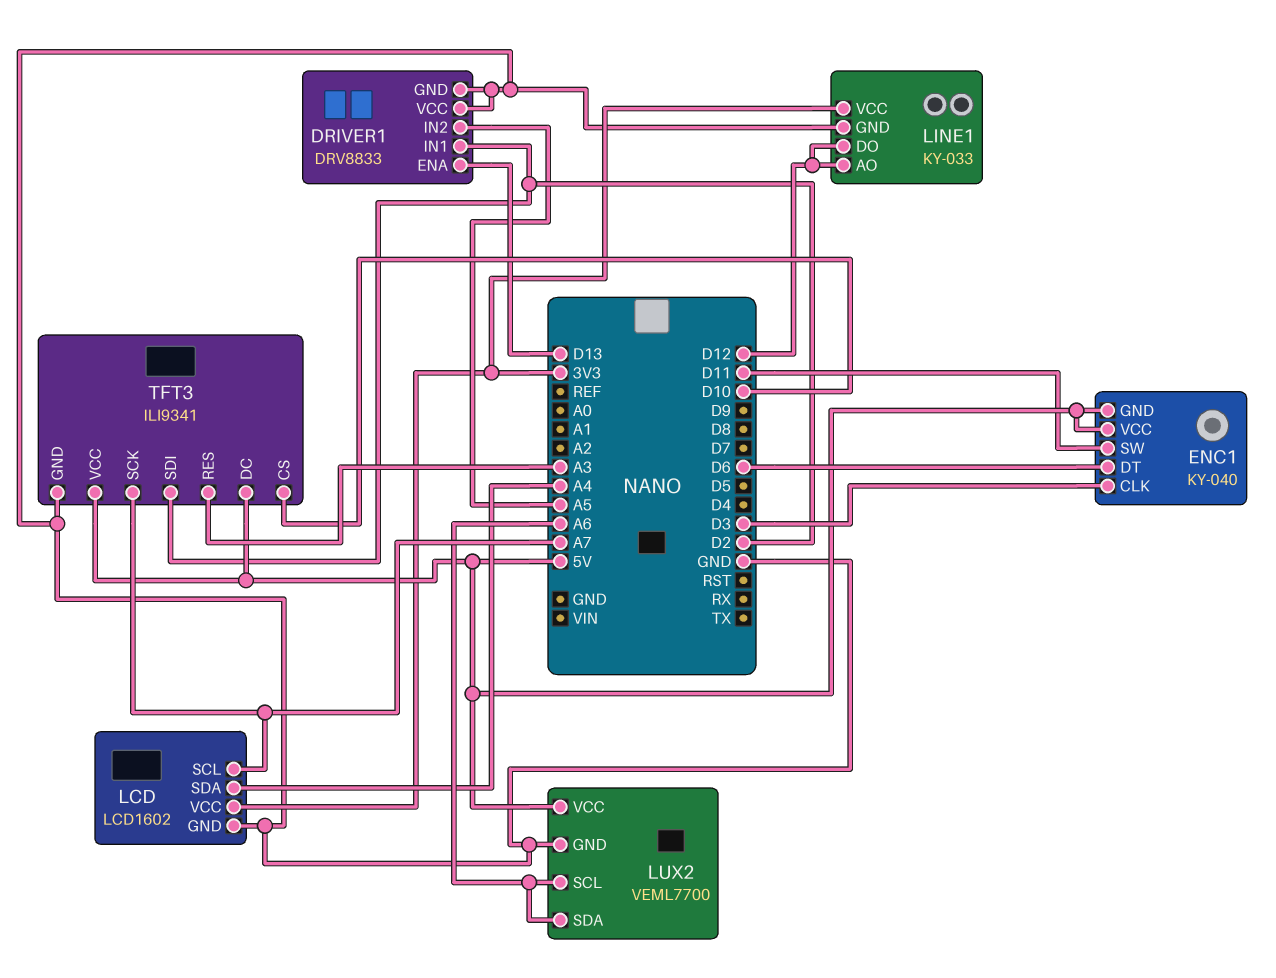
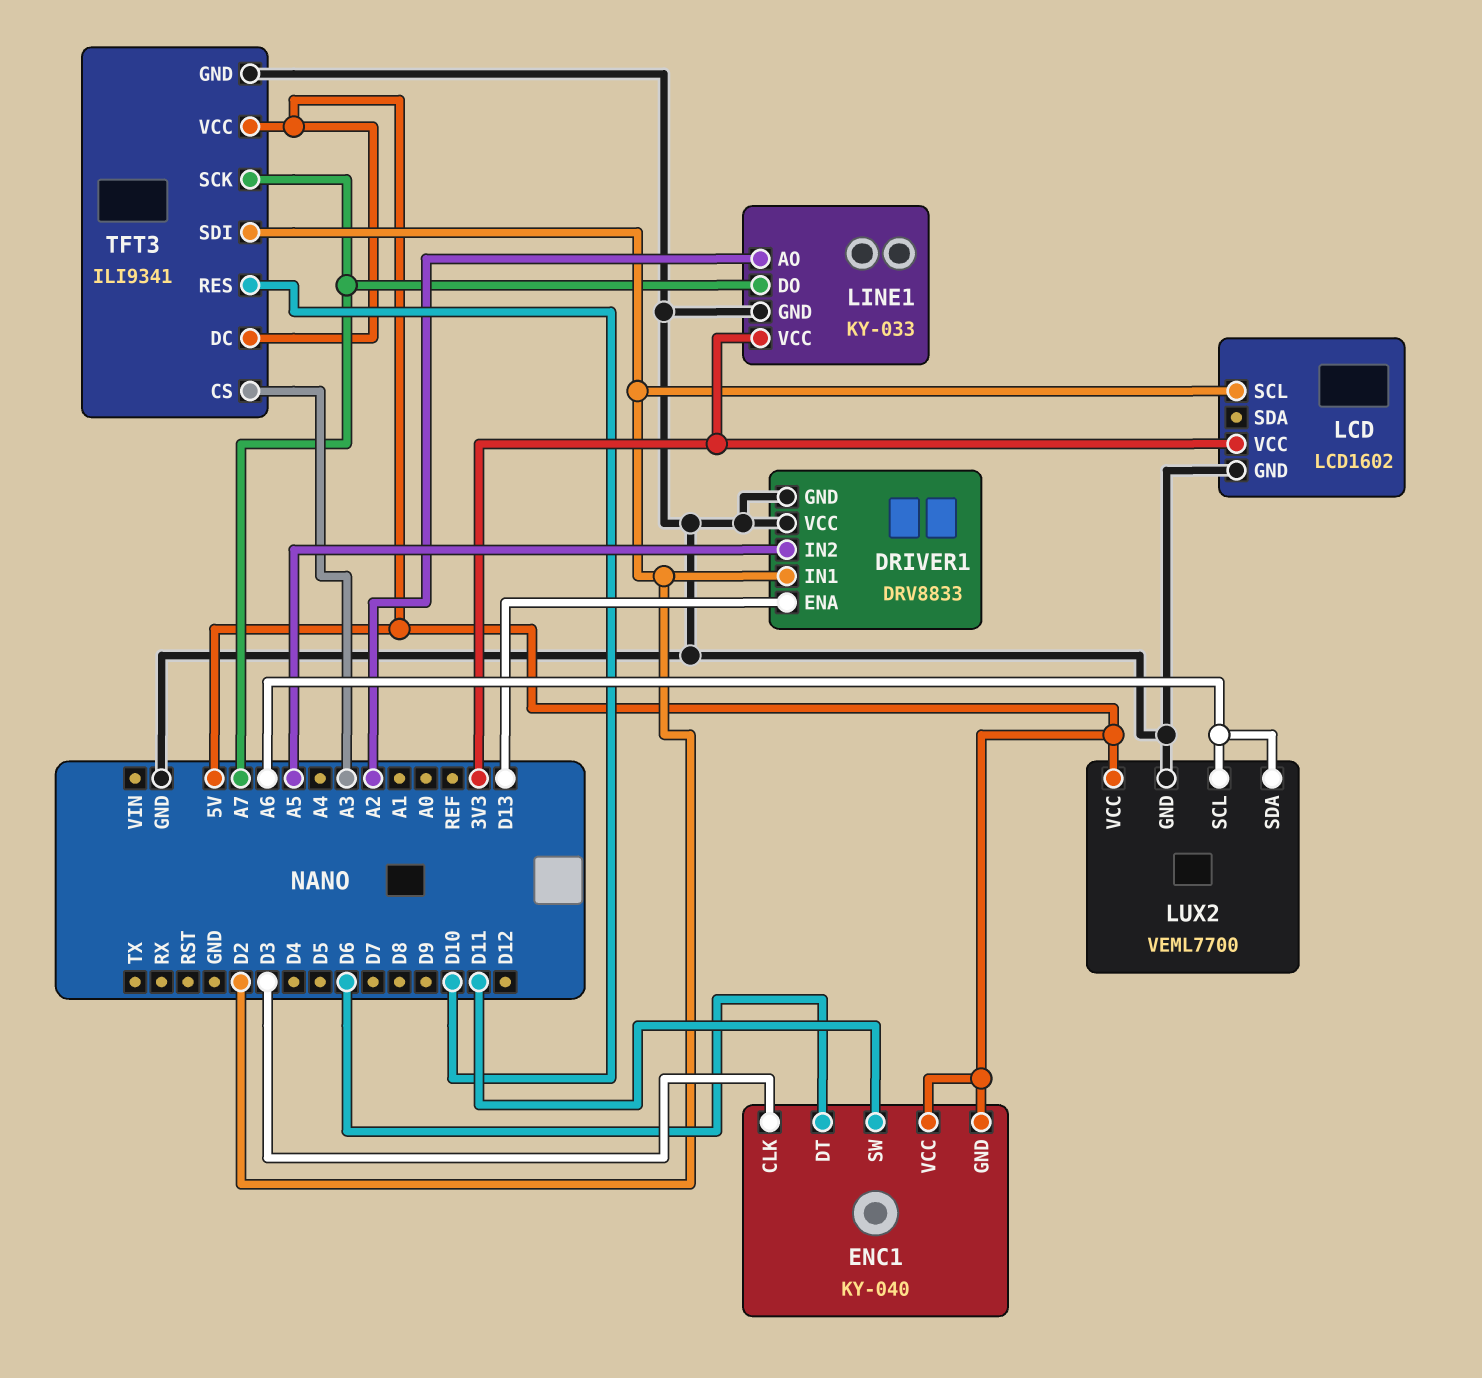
LCD pin SCL: A7 -> D2
LCD pin SDA: A4 -> none
LINE1 pin AO: D12 -> A2
LINE1 pin DO: D12 -> A7
TFT3 pin CS: D10 -> A3
TFT3 pin RES: A3 -> D10

